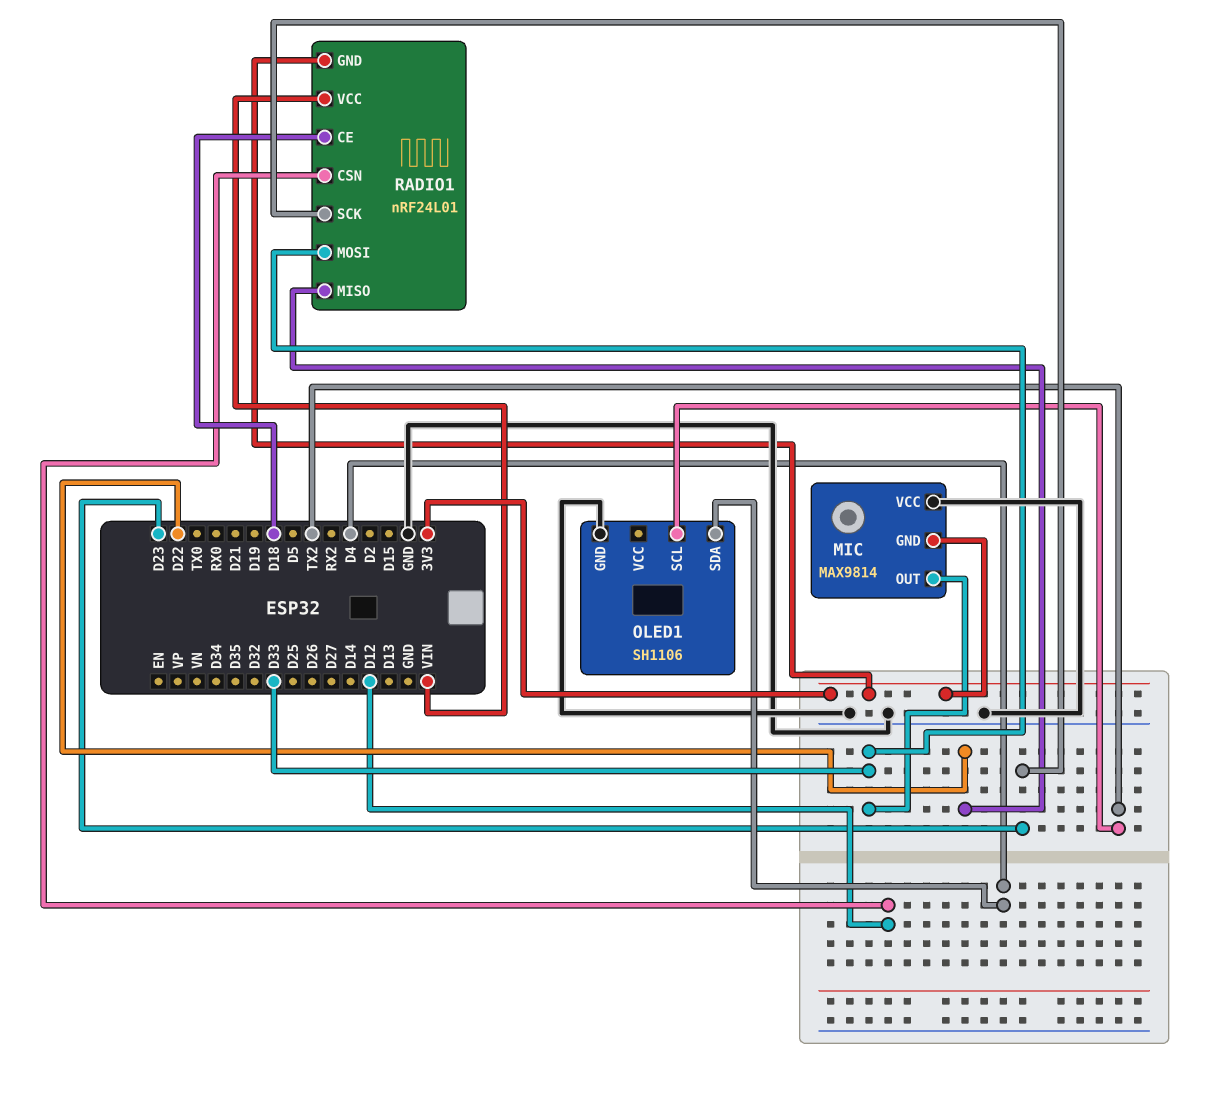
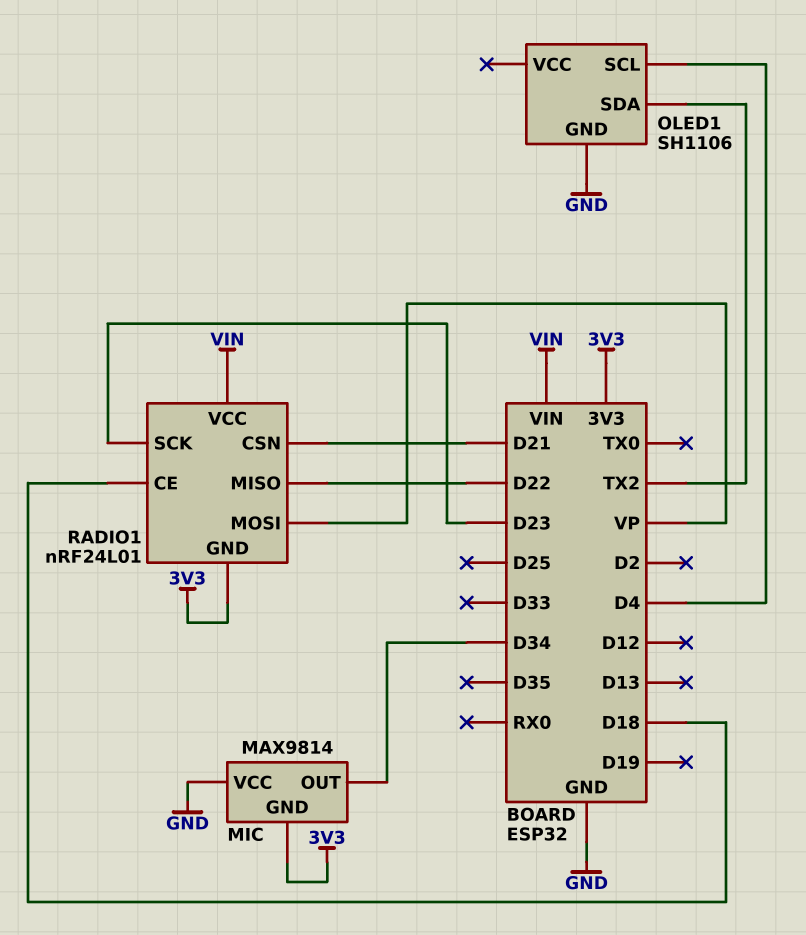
MIC pin OUT: D33 -> D34
OLED1 pin SCL: TX2 -> D4
OLED1 pin SDA: D4 -> TX2
RADIO1 pin CSN: D12 -> D21
RADIO1 pin MOSI: D33 -> VP

